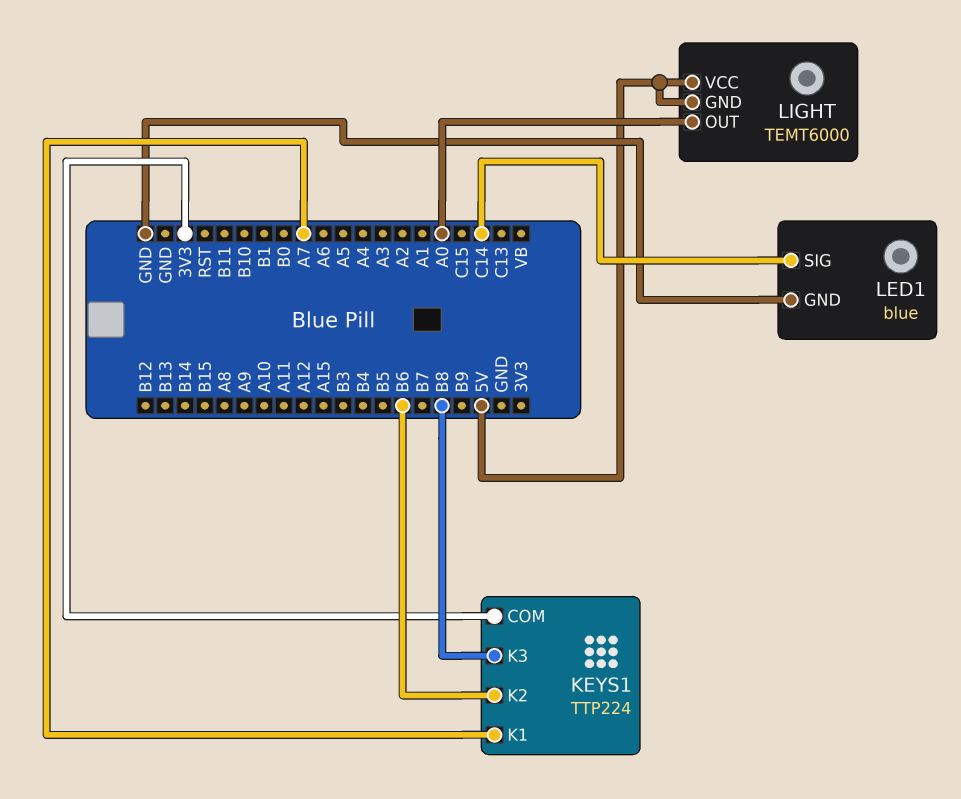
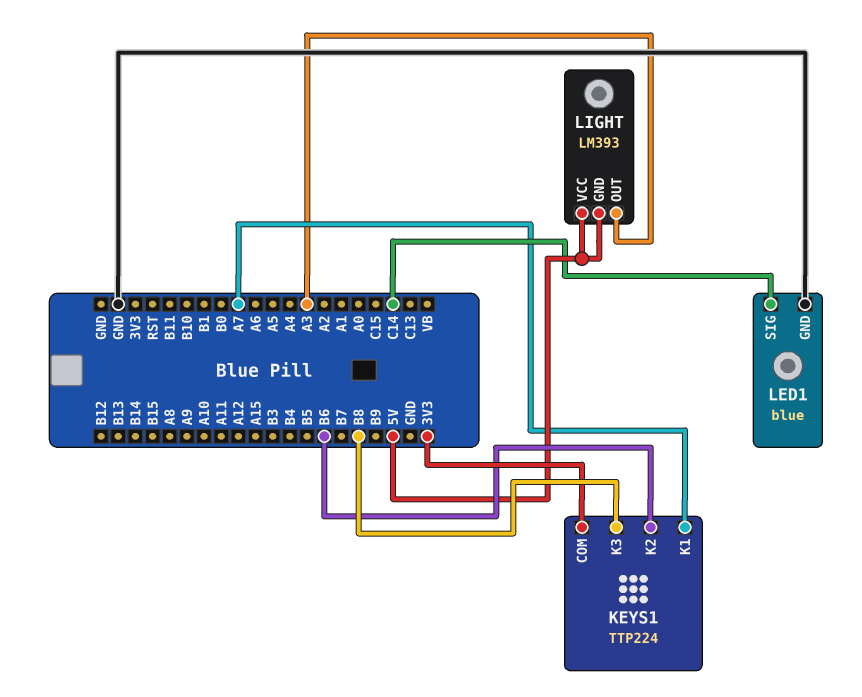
LIGHT: TEMT6000 -> LM393
LIGHT pin OUT: A0 -> A3

